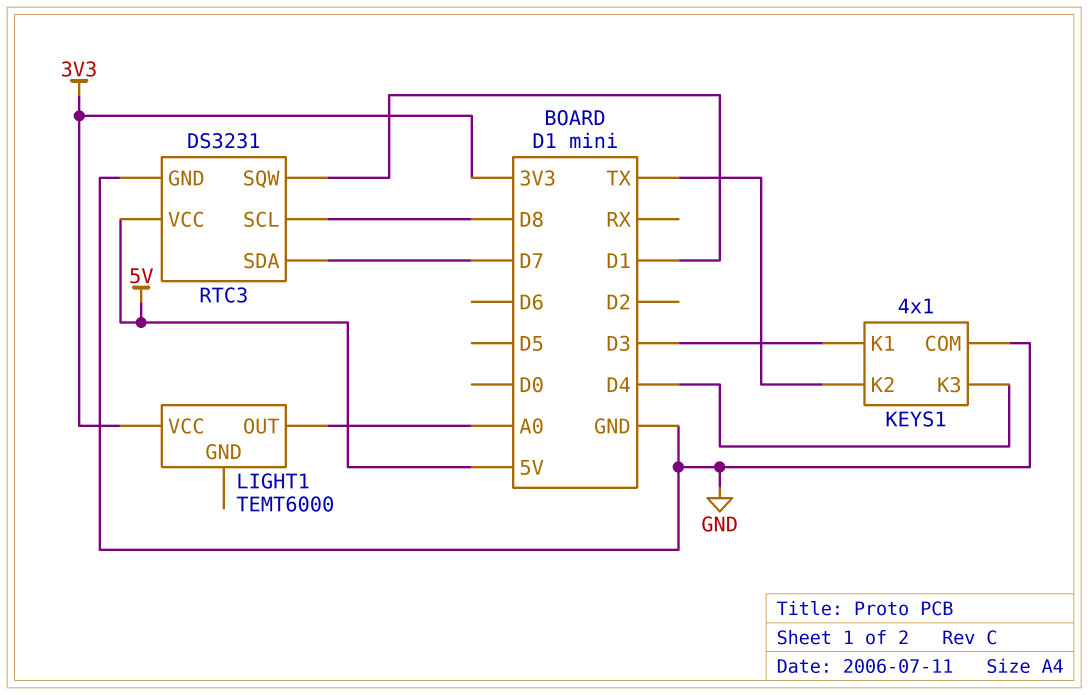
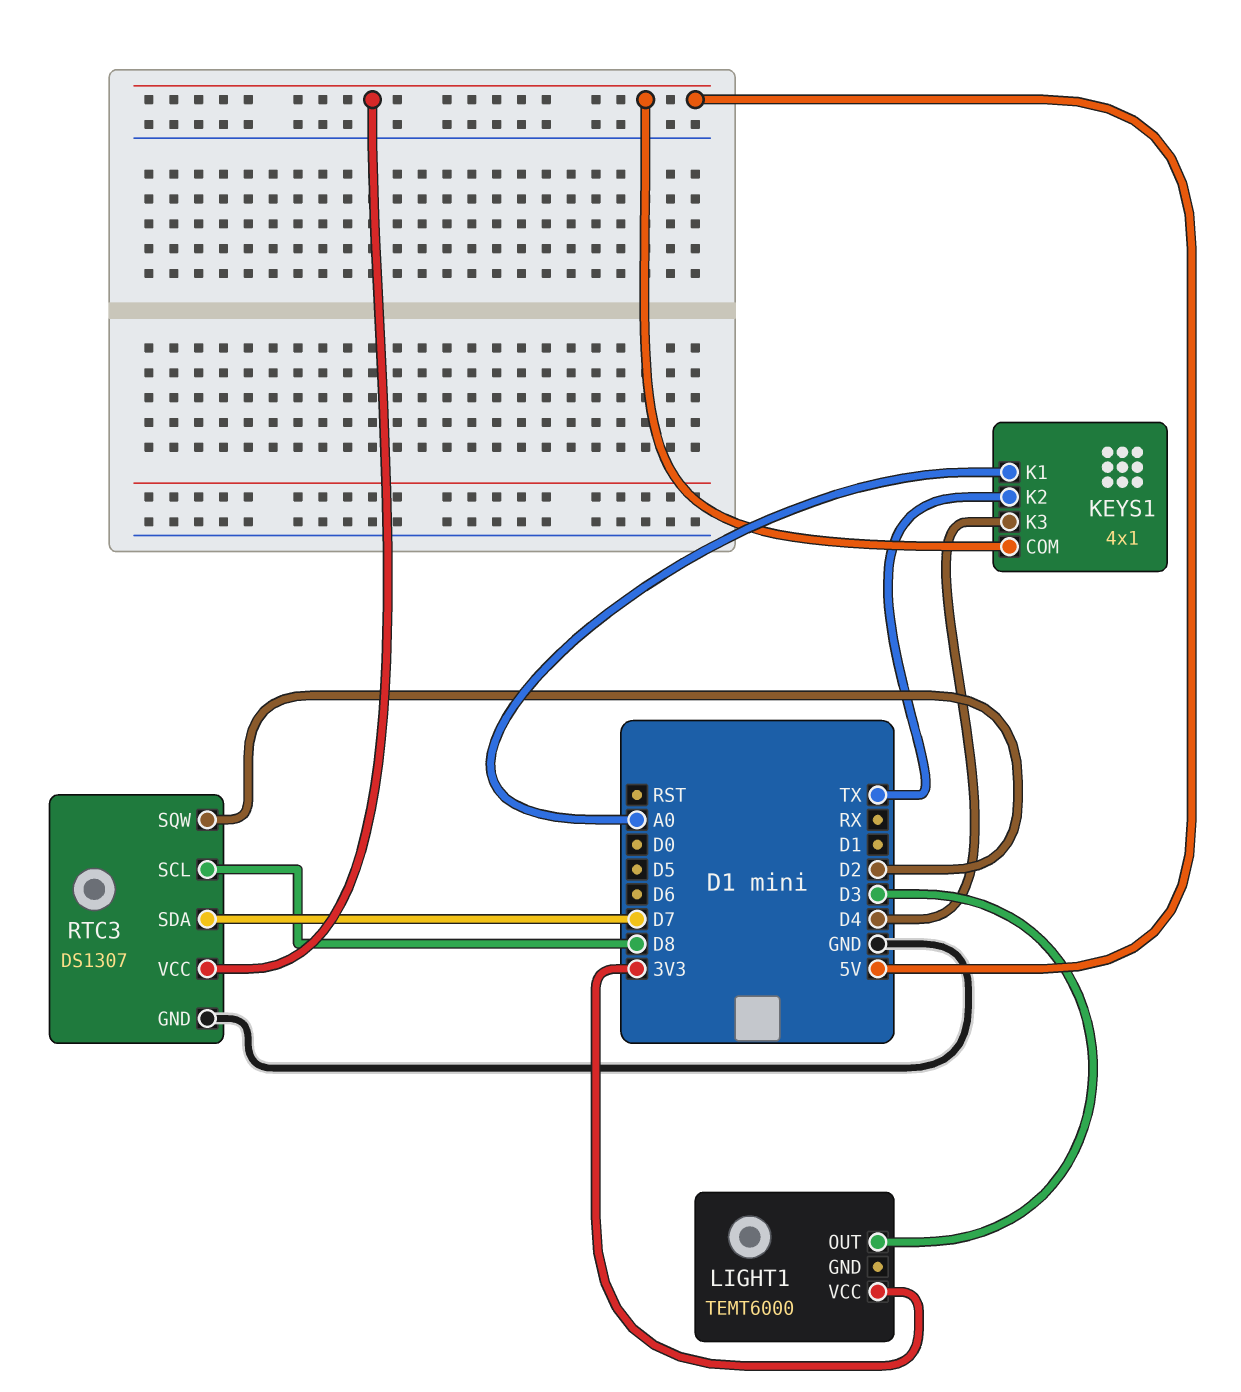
KEYS1 pin COM: GND -> 5V
KEYS1 pin K1: D3 -> A0
LIGHT1 pin OUT: A0 -> D3
RTC3: DS3231 -> DS1307
RTC3 pin SQW: D1 -> D2

